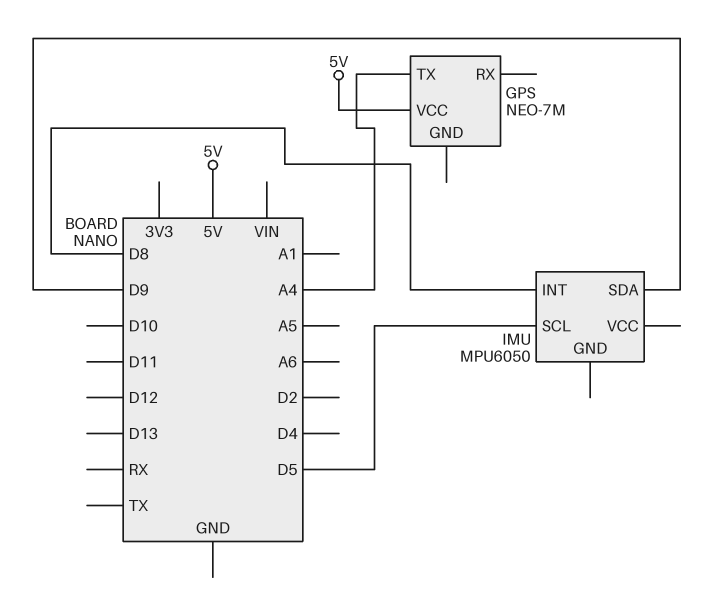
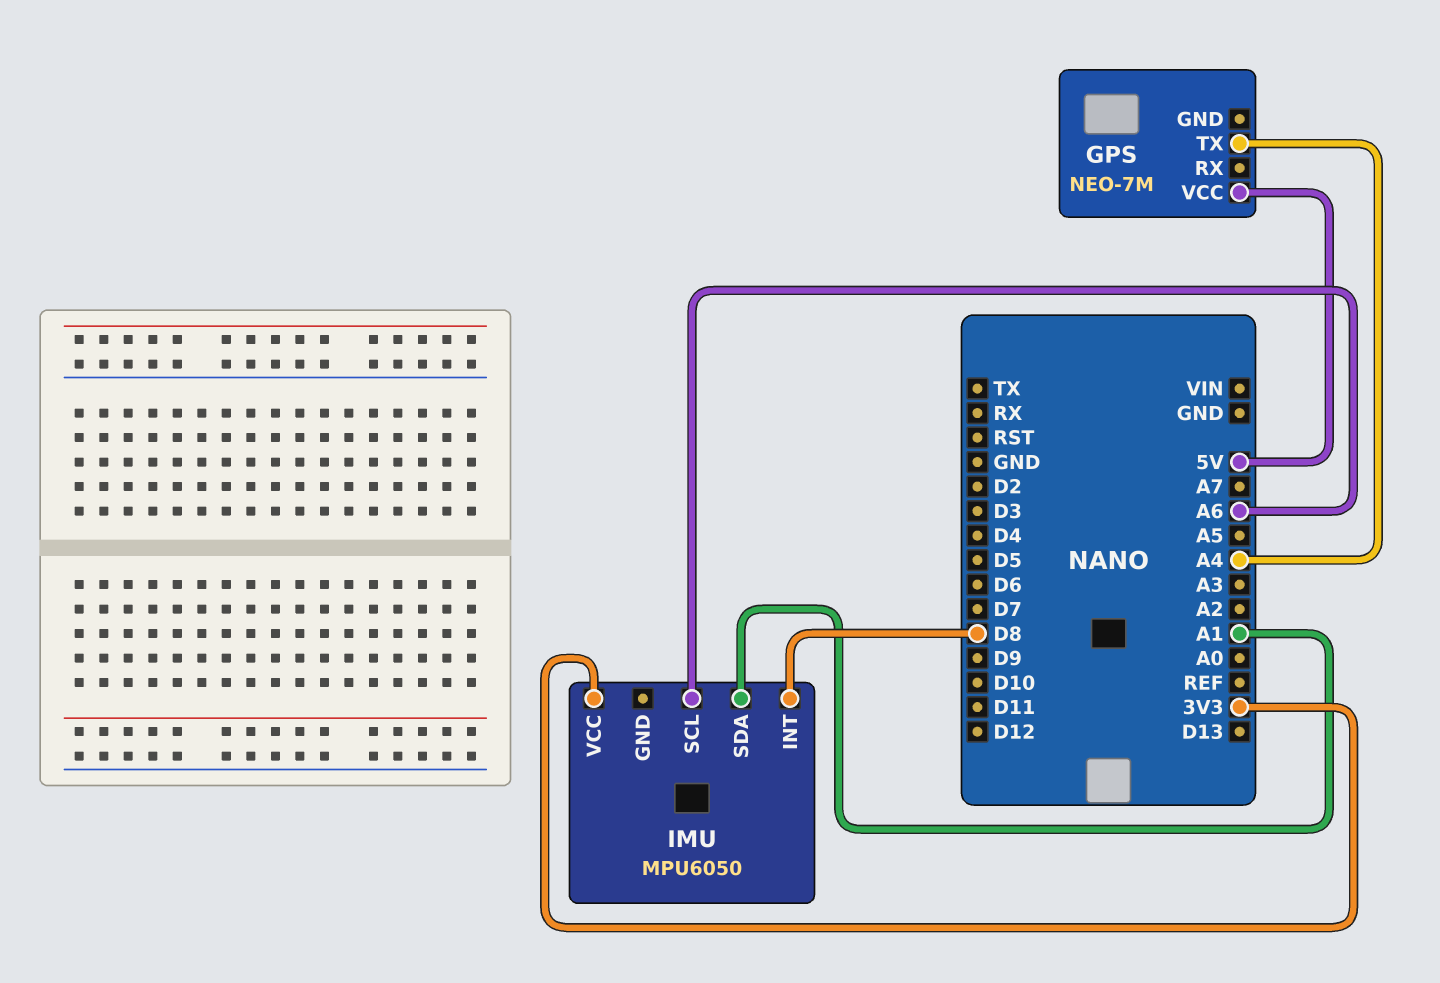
IMU pin SCL: D5 -> A6
IMU pin SDA: D9 -> A1
IMU pin VCC: none -> 3V3

